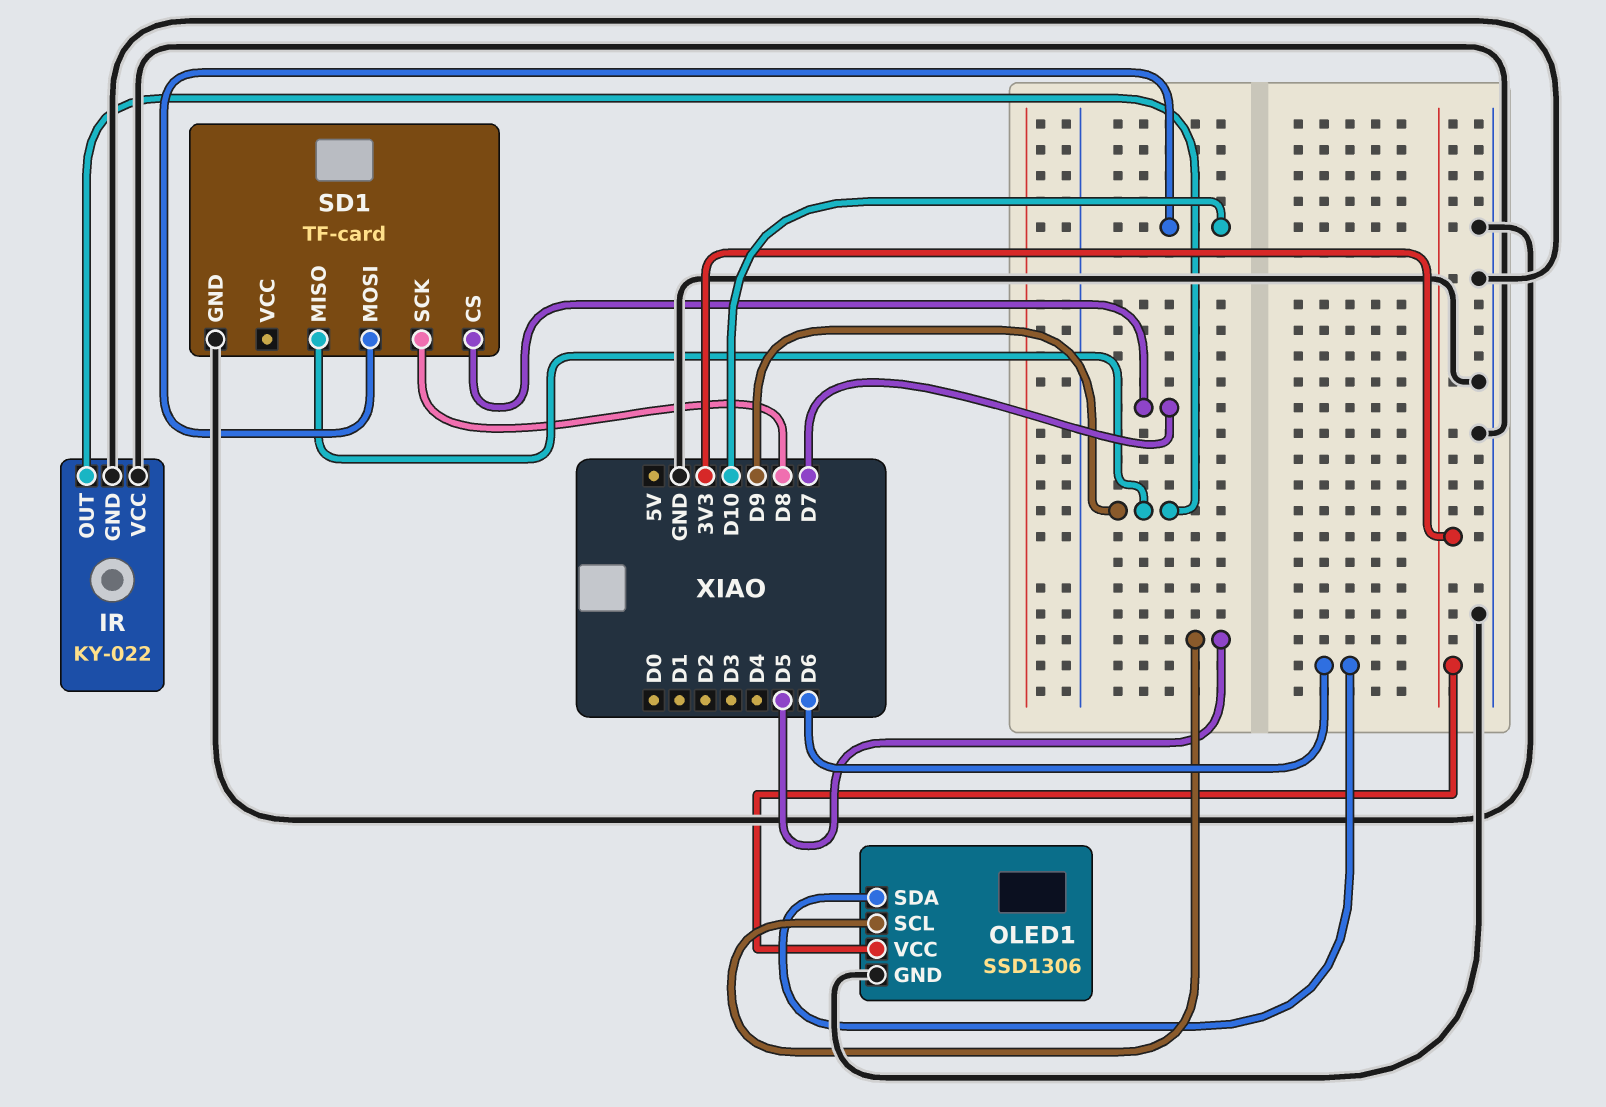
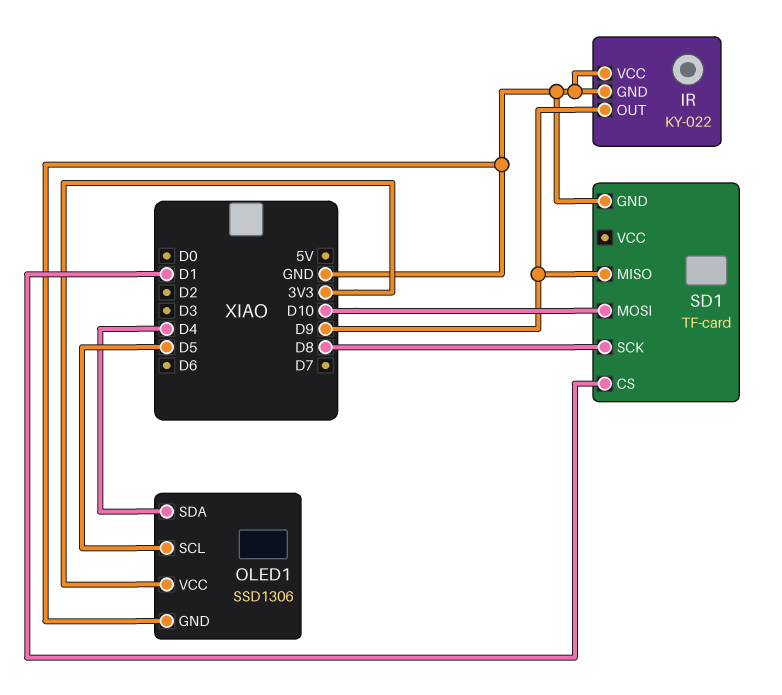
OLED1 pin SDA: D6 -> D4
SD1 pin CS: D7 -> D1

